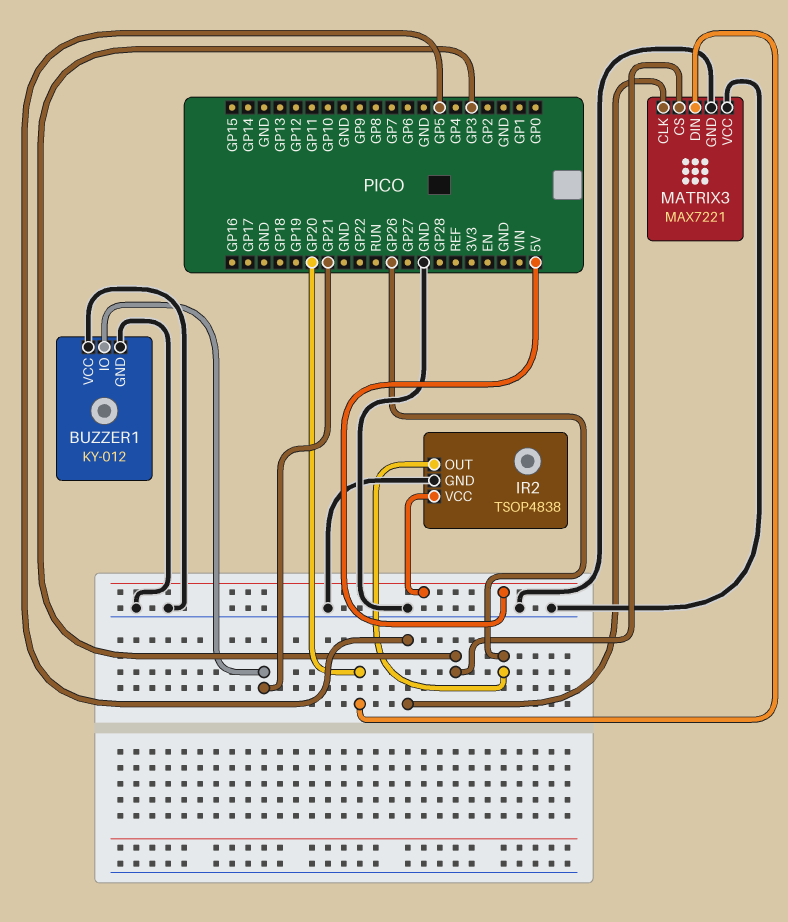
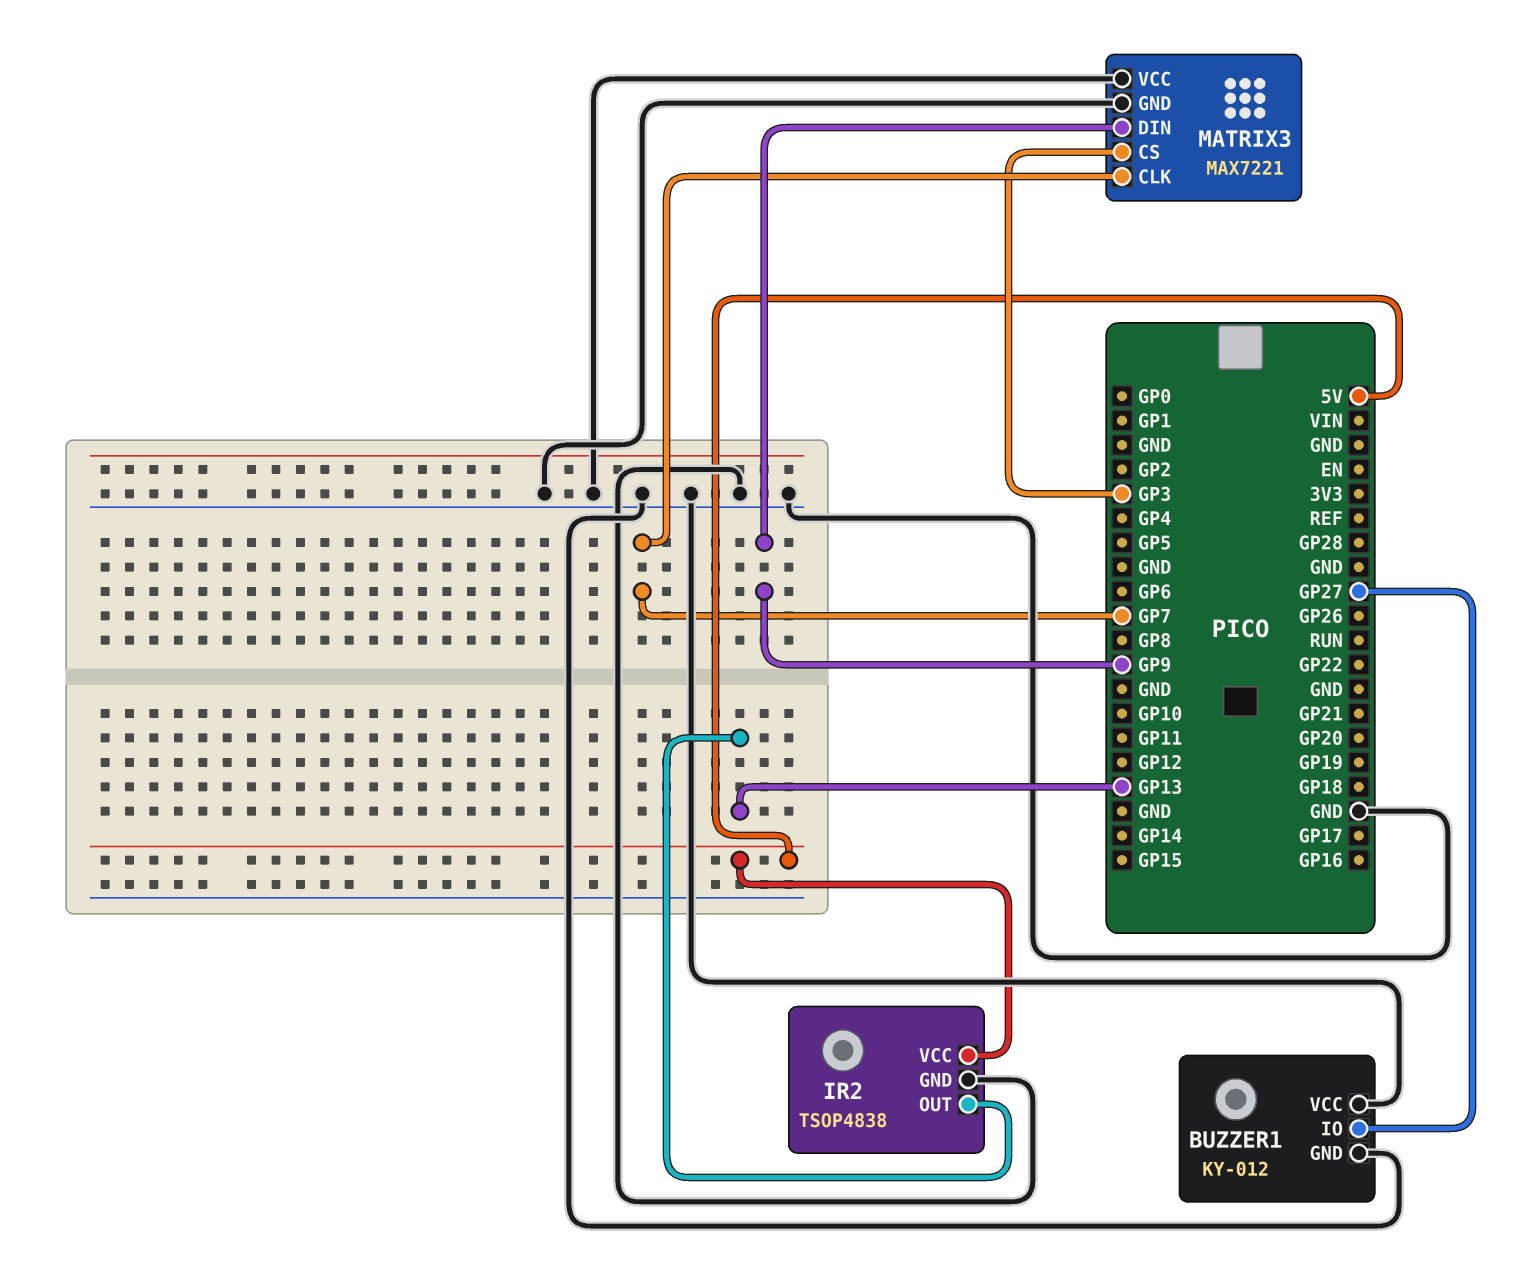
BUZZER1 pin IO: GP21 -> GP27
IR2 pin OUT: GP26 -> GP13
MATRIX3 pin CLK: GP5 -> GP7
MATRIX3 pin DIN: GP20 -> GP9

